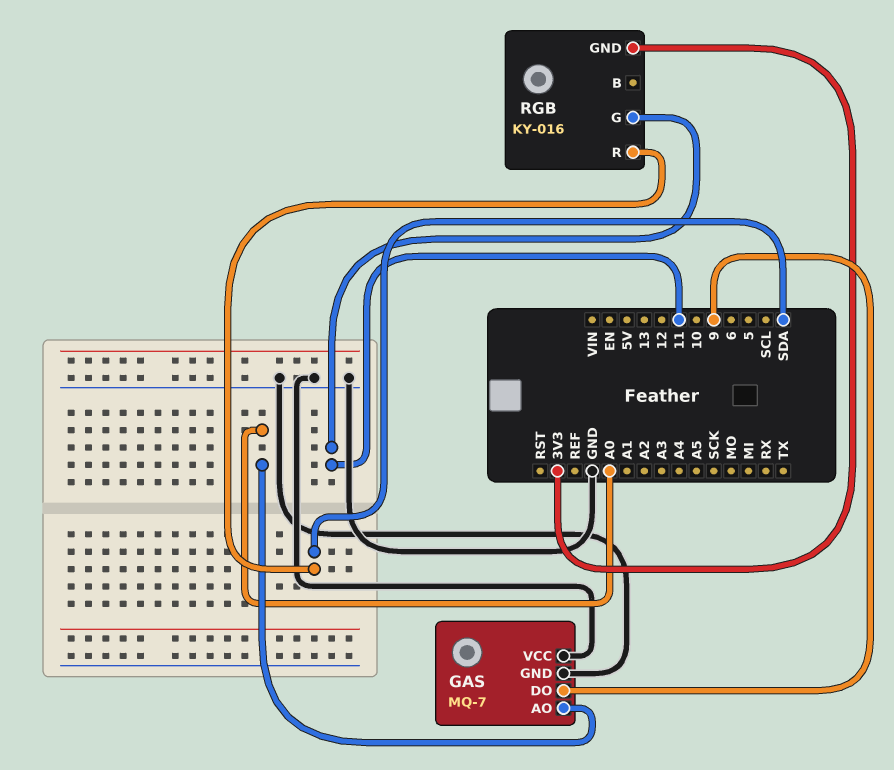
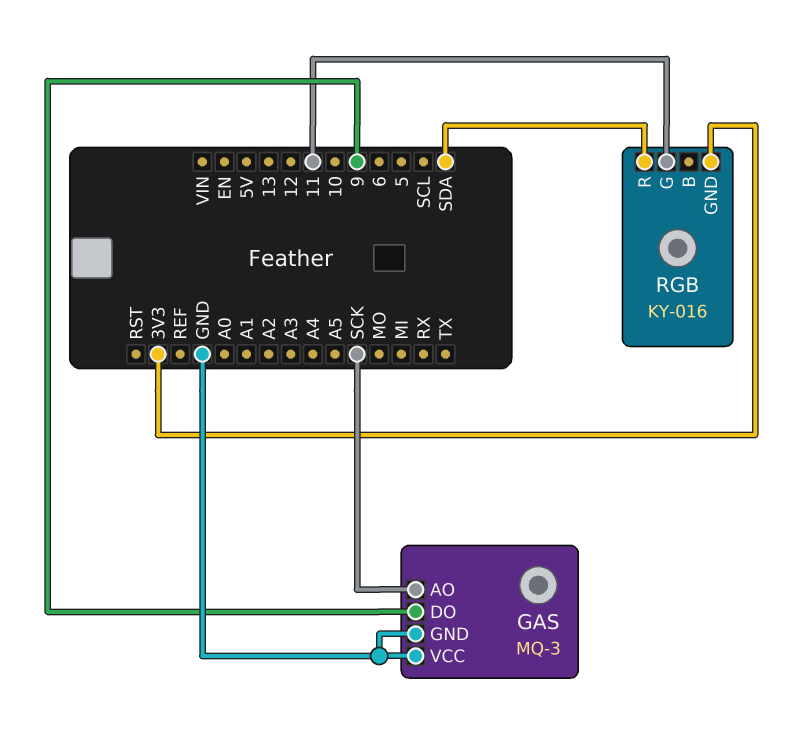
GAS: MQ-7 -> MQ-3
GAS pin AO: A0 -> SCK

